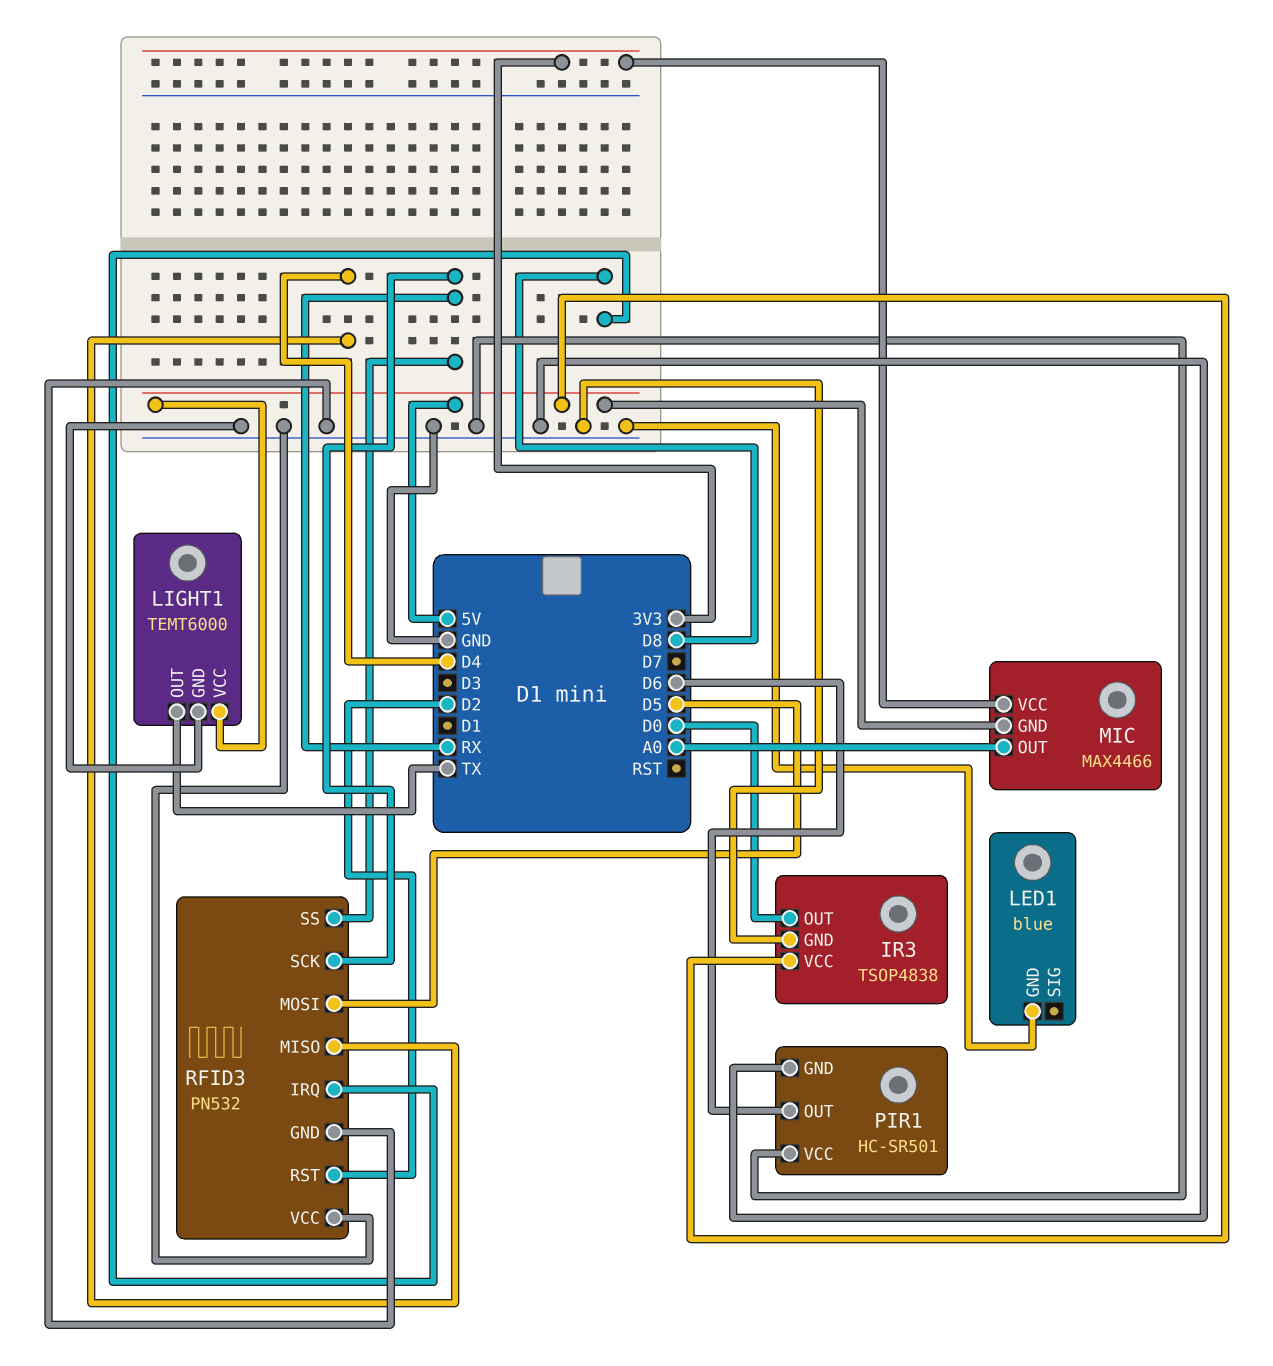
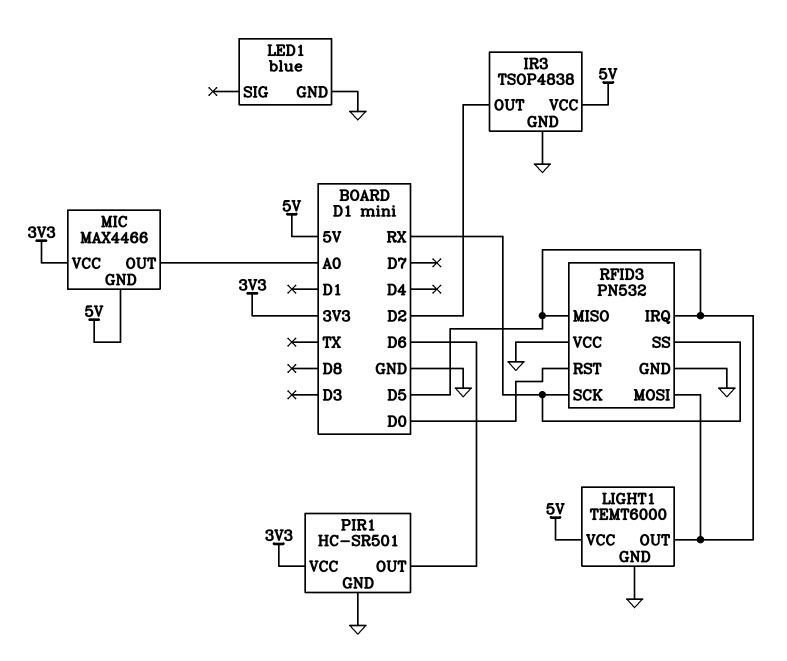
IR3 pin OUT: D0 -> D2
LIGHT1 pin OUT: TX -> D5
PIR1 pin VCC: GND -> 3V3
RFID3 pin IRQ: D8 -> D5
RFID3 pin MISO: D4 -> D5
RFID3 pin RST: D2 -> D0

